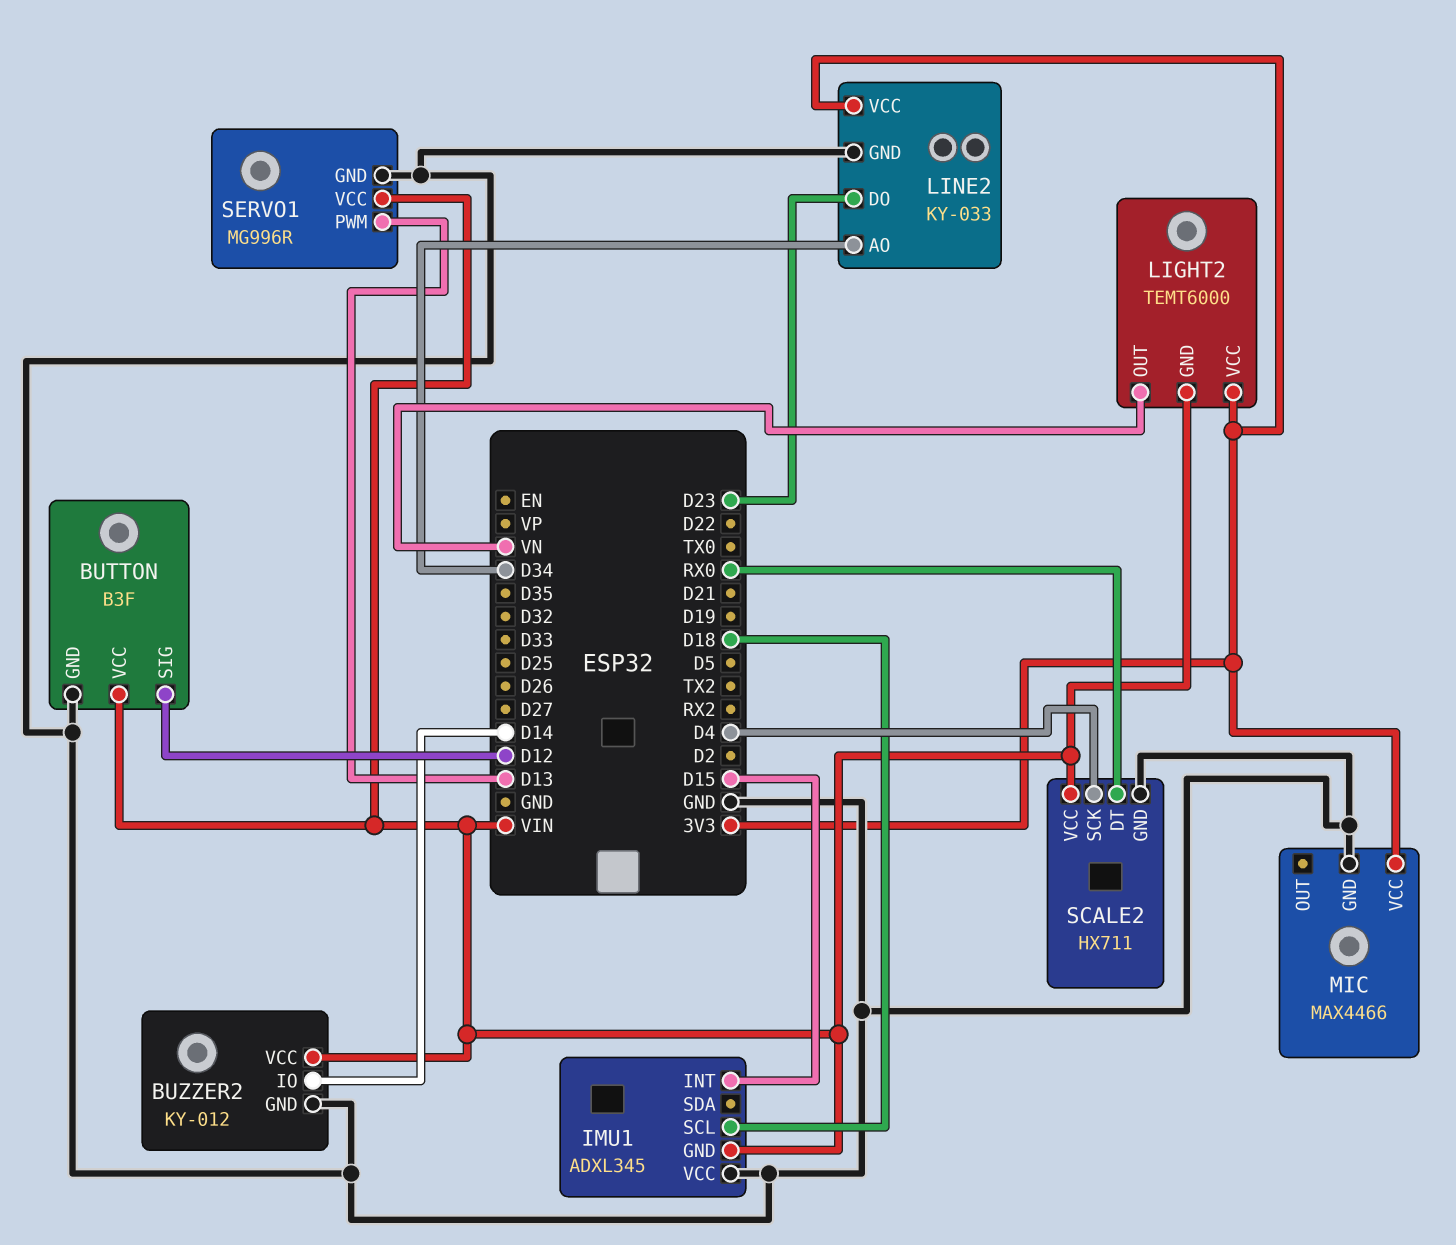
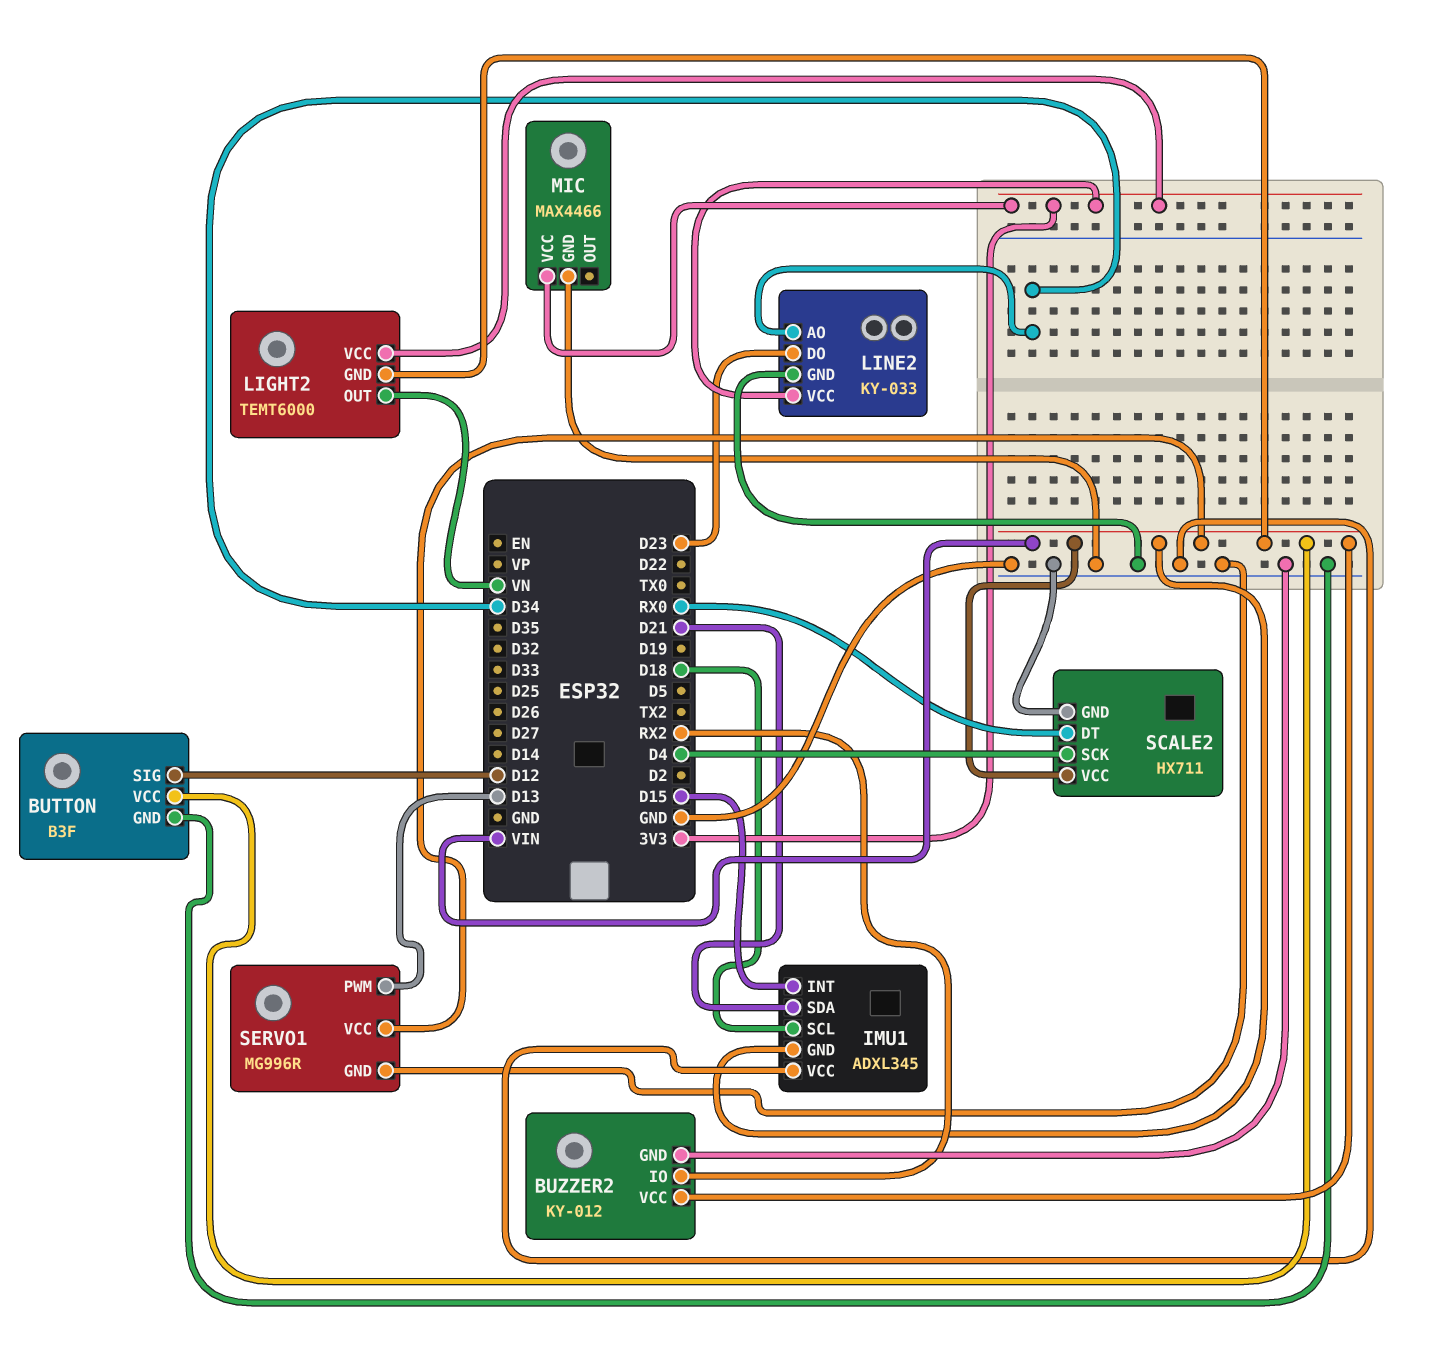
BUZZER2 pin IO: D14 -> RX2
IMU1 pin SDA: none -> D21

